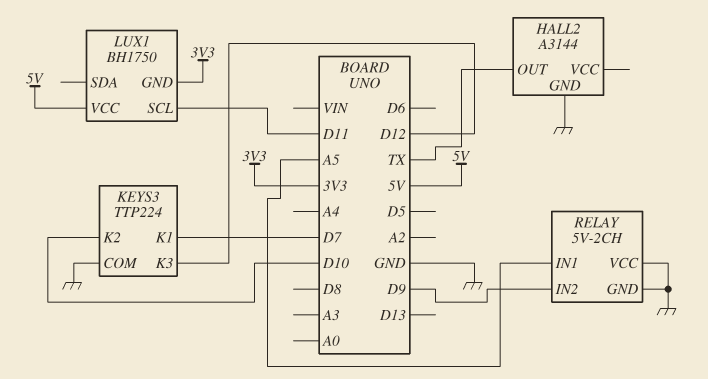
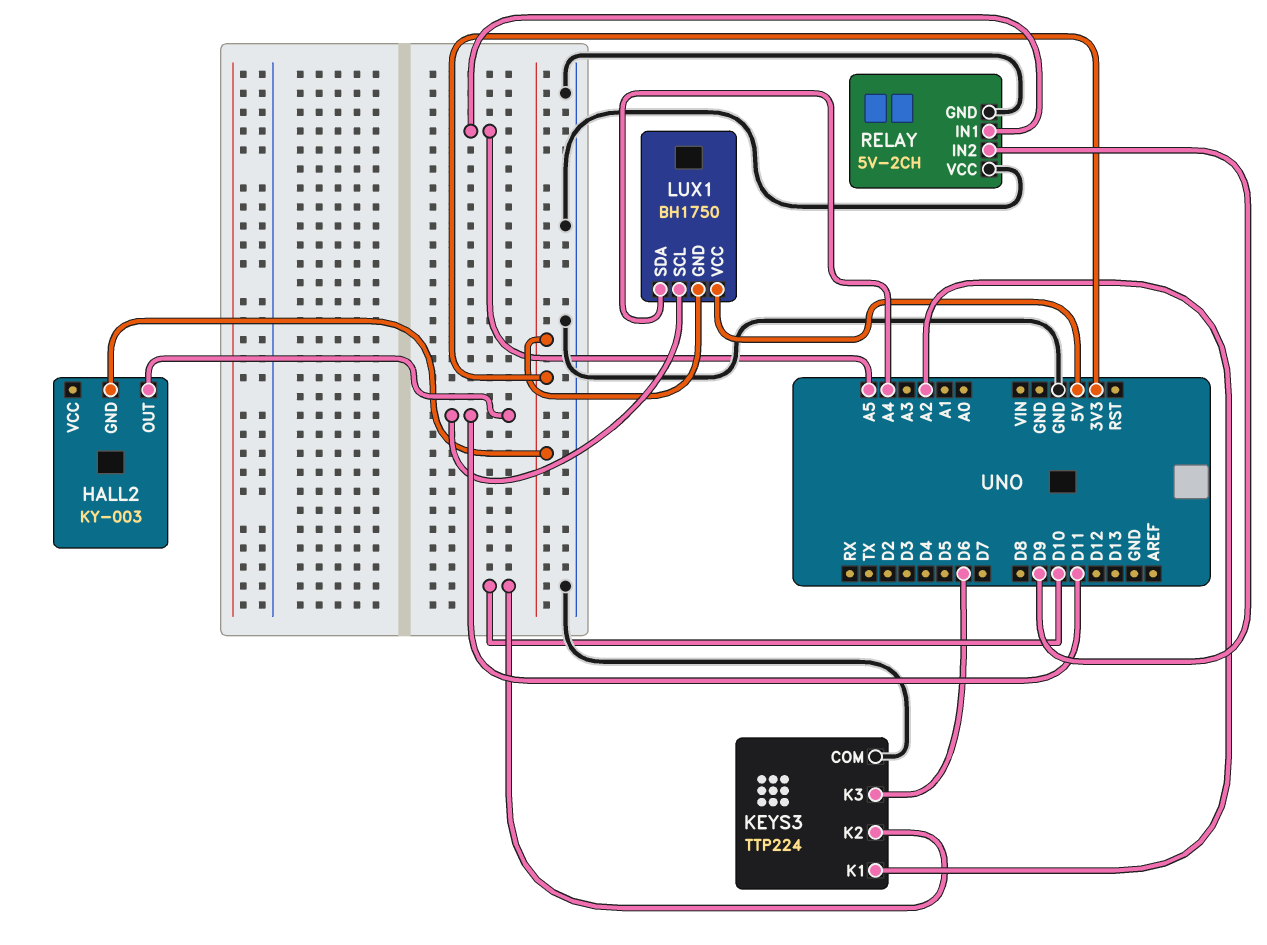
HALL2: A3144 -> KY-003
HALL2 pin GND: GND -> 3V3
HALL2 pin OUT: TX -> D11
KEYS3 pin K1: D7 -> A2
KEYS3 pin K3: D12 -> D6
LUX1 pin SDA: none -> A4

